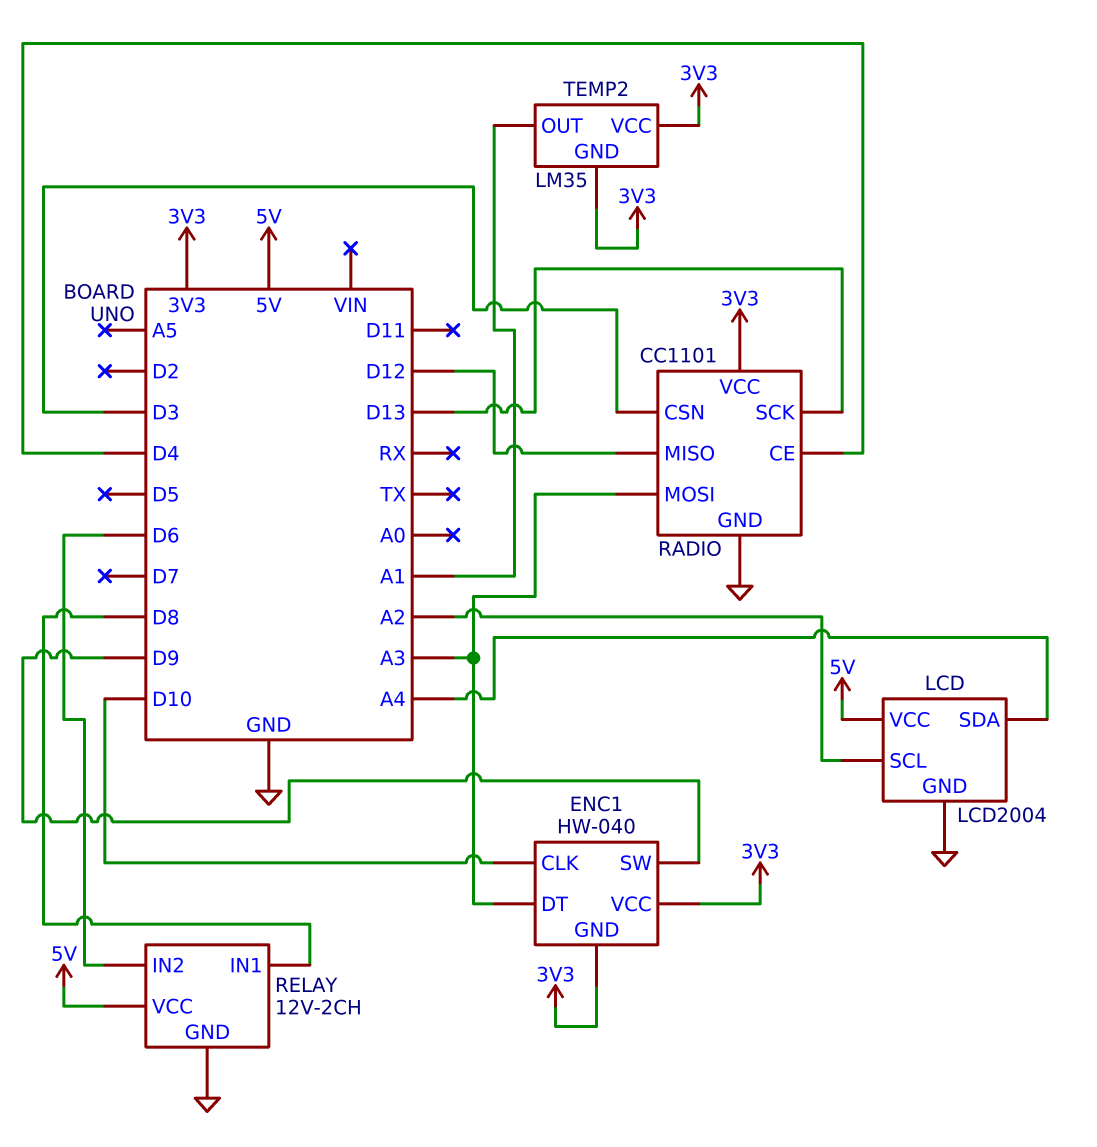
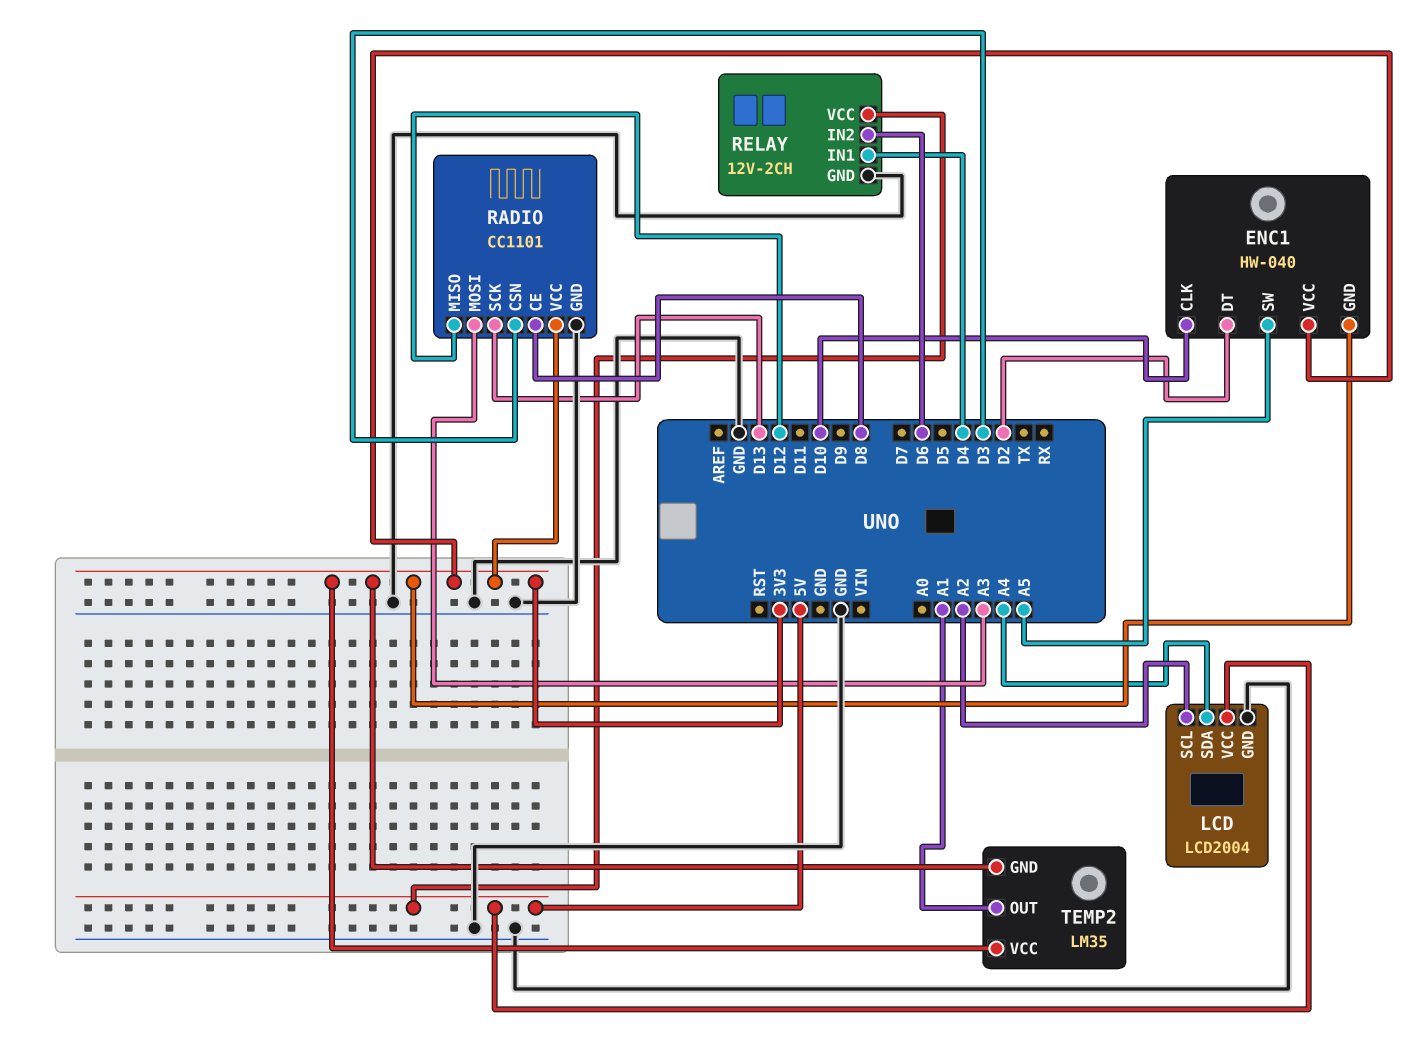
ENC1 pin DT: A3 -> D2
ENC1 pin SW: D9 -> A5
RADIO pin CE: D4 -> D8
RELAY pin IN1: D8 -> D4

